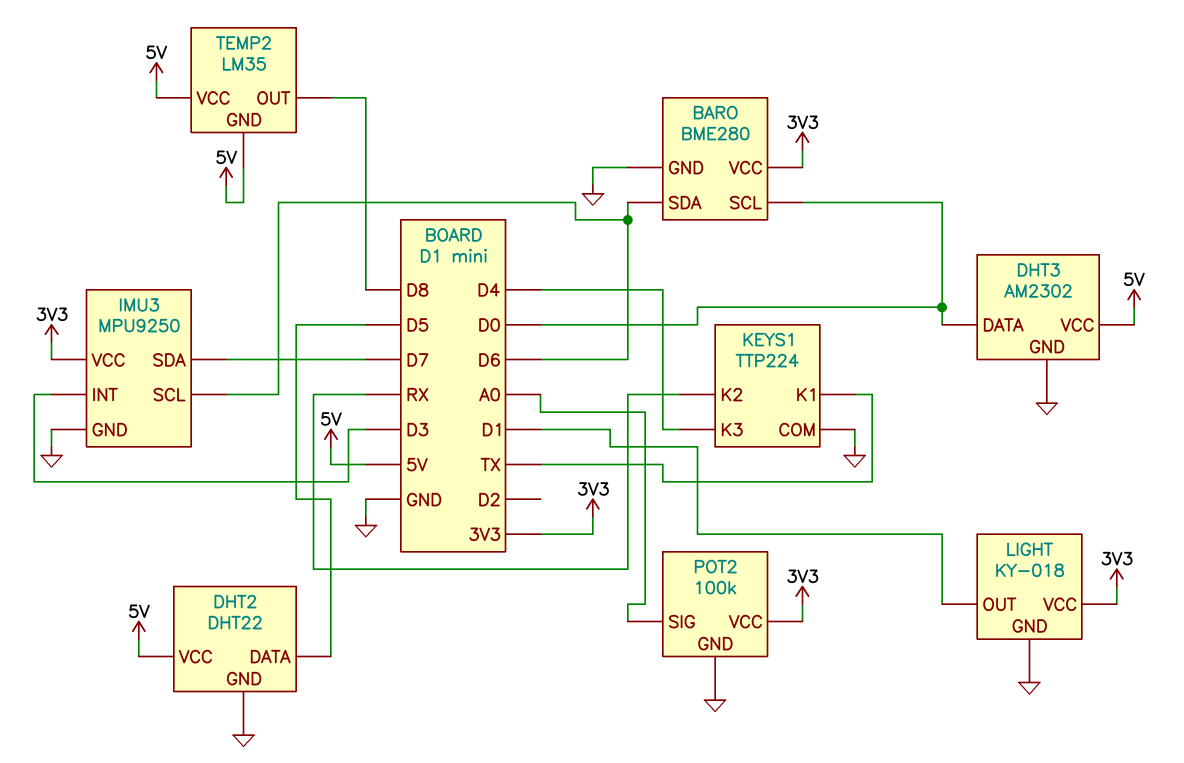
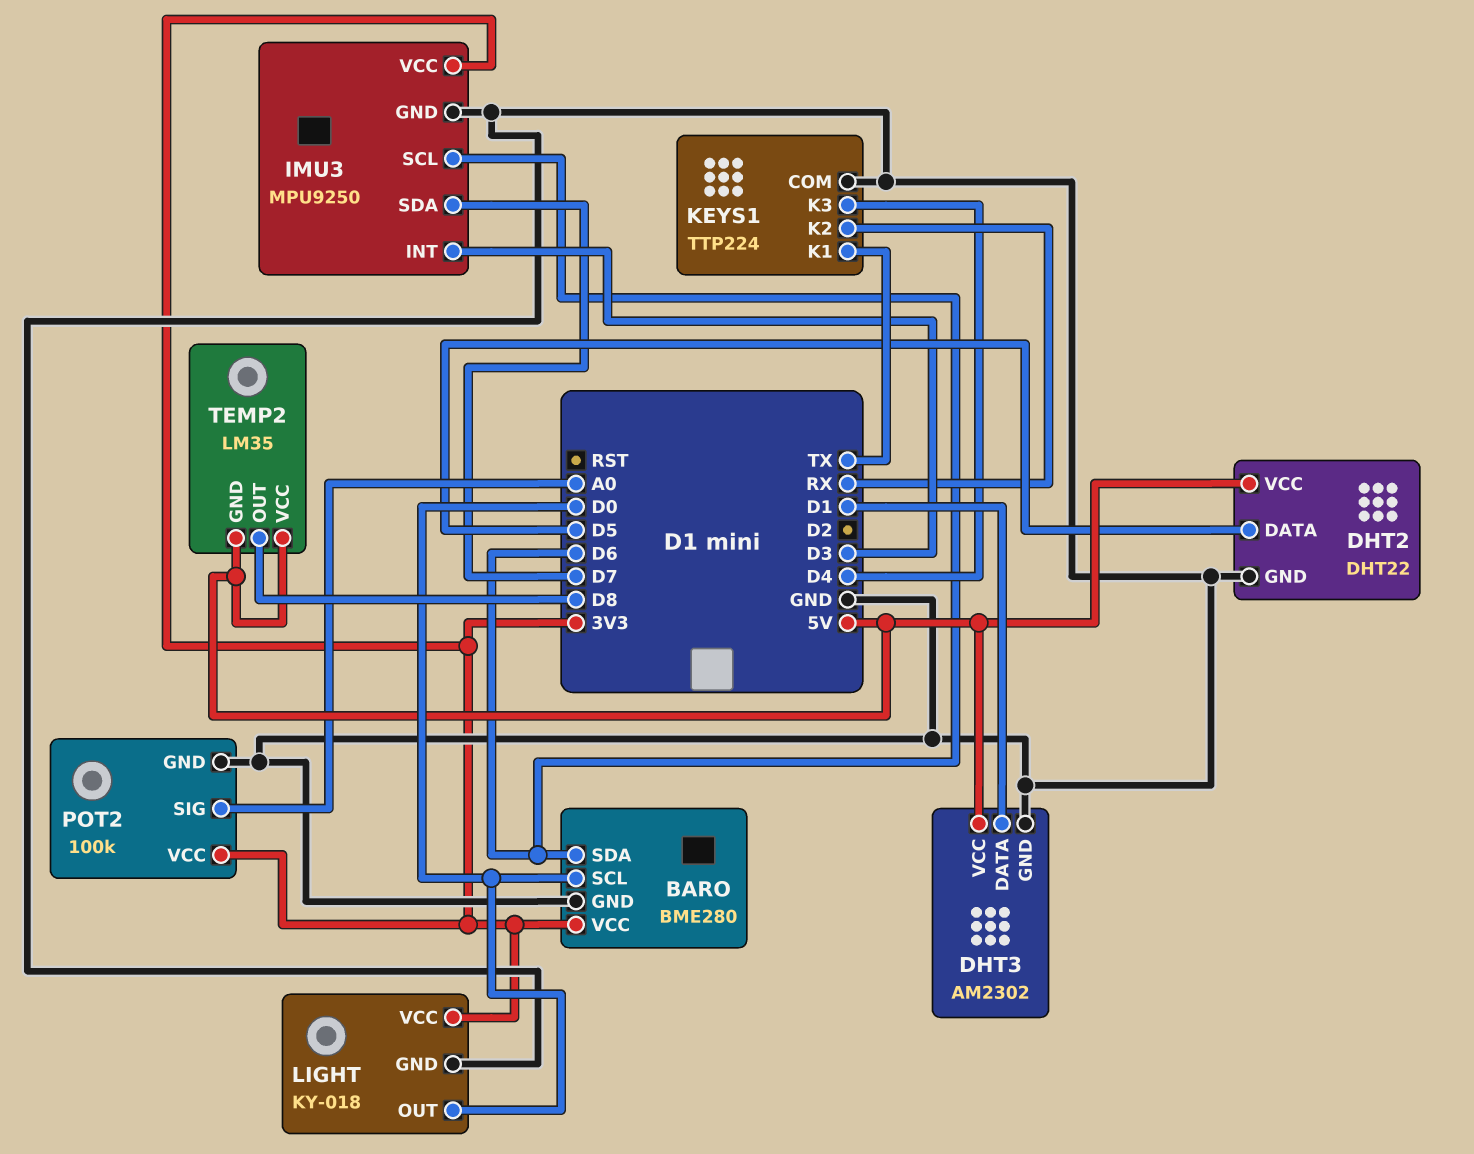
DHT3 pin DATA: D0 -> D1
LIGHT pin OUT: D1 -> D0

